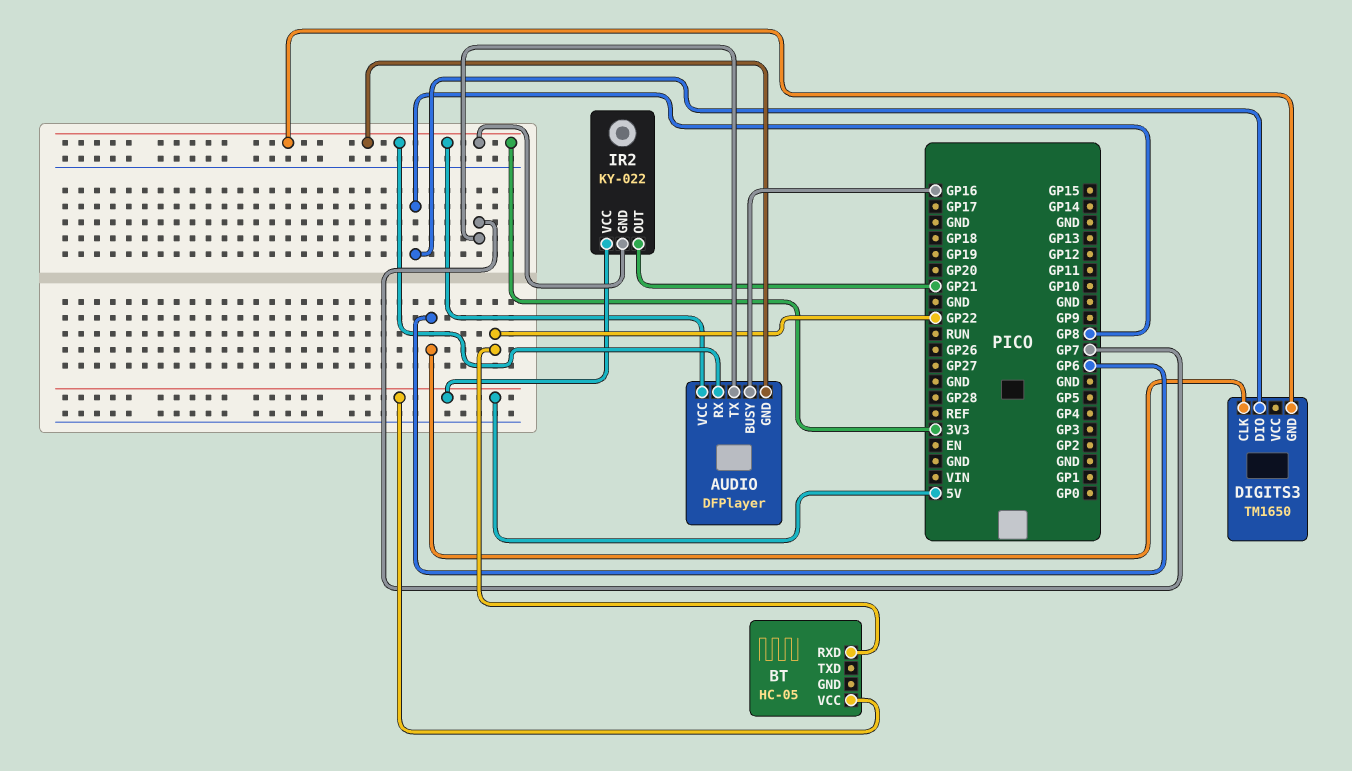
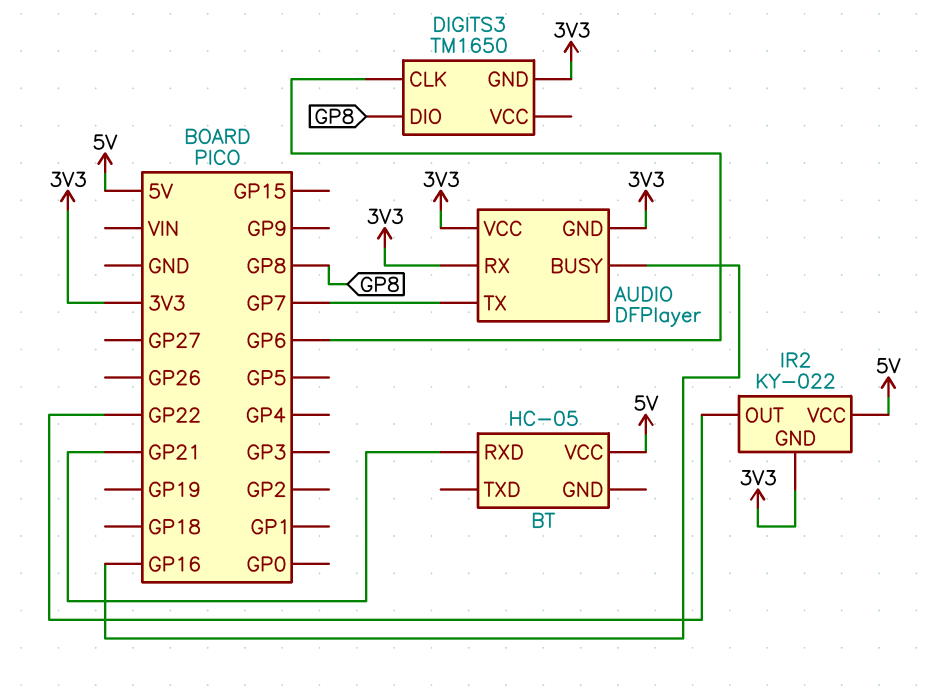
BT pin RXD: GP22 -> GP21
IR2 pin OUT: GP21 -> GP22

